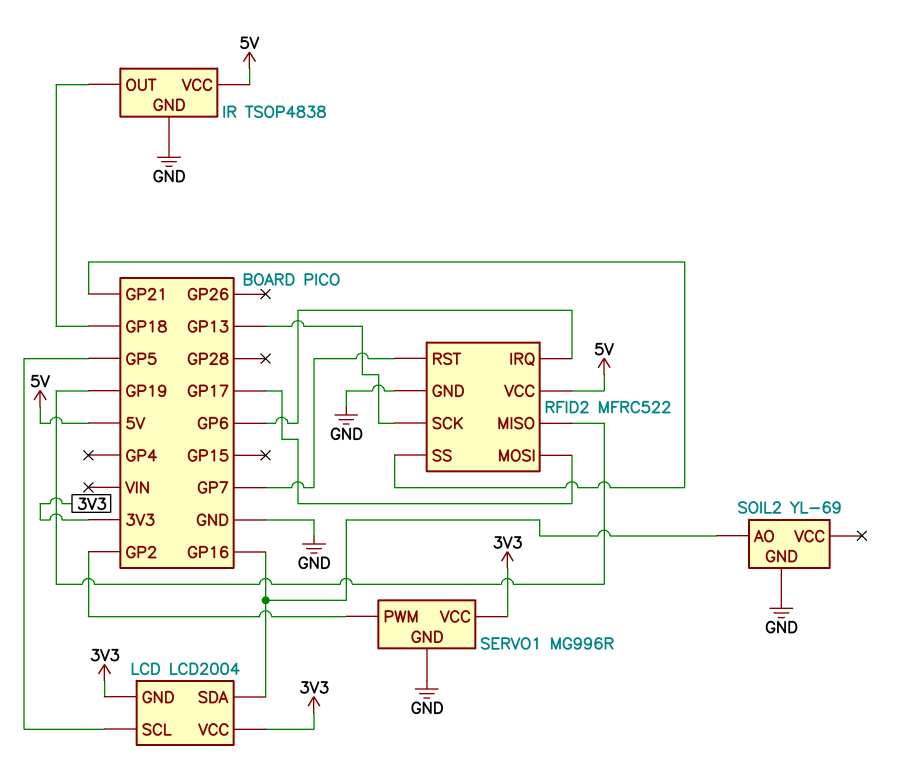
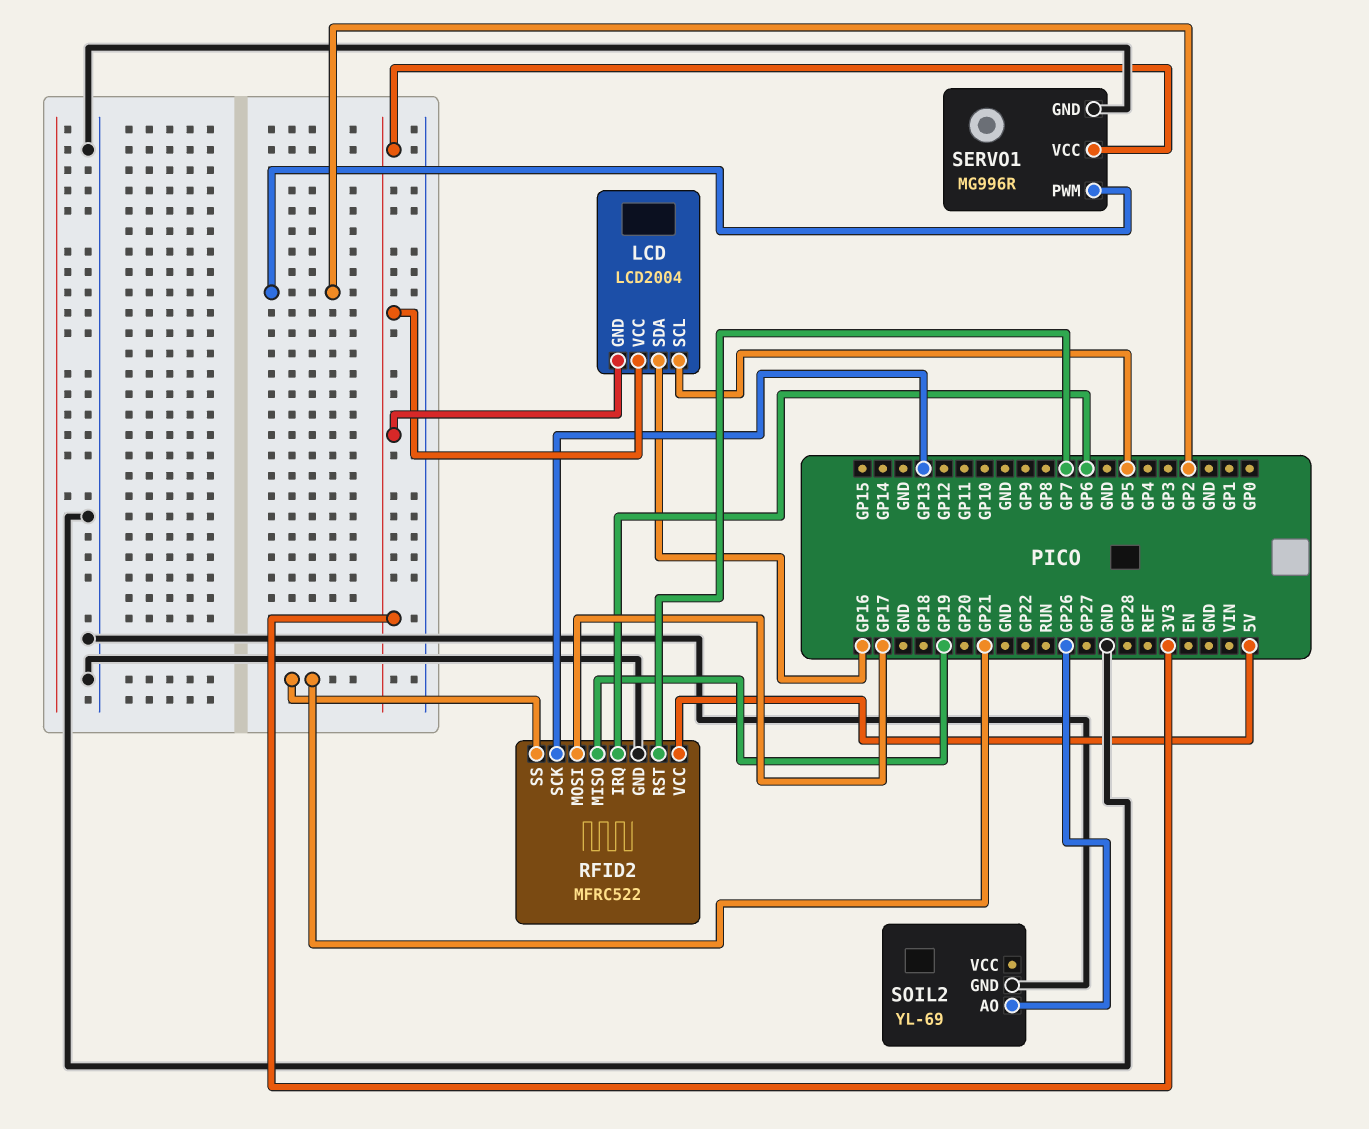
IR: TSOP4838 -> none
IR pin GND: GND -> none
IR pin OUT: GP18 -> none
IR pin VCC: 5V -> none
SOIL2 pin AO: GP16 -> GP26

